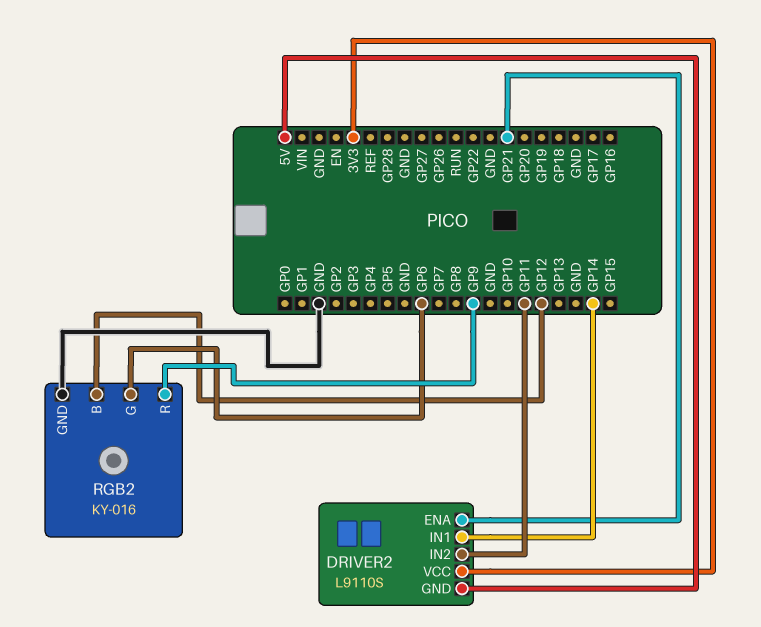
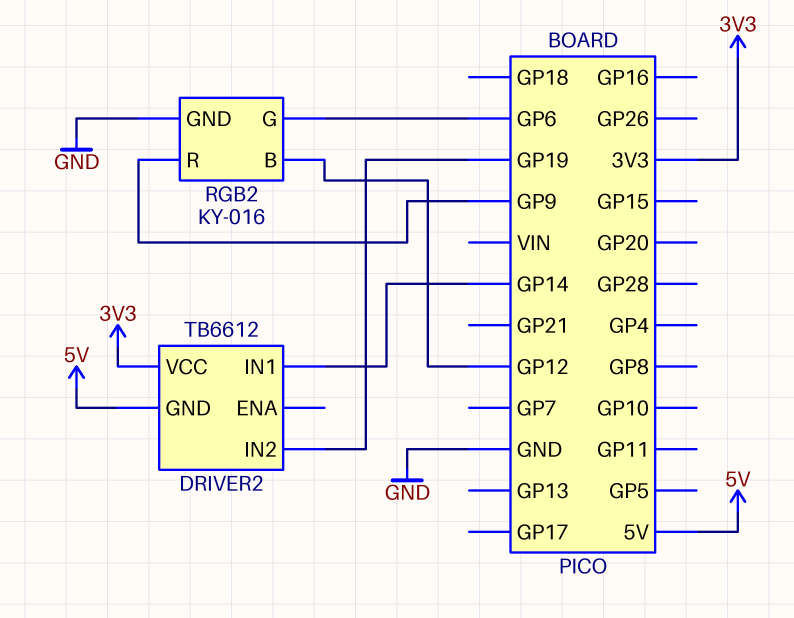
DRIVER2: L9110S -> TB6612
DRIVER2 pin ENA: GP21 -> none
DRIVER2 pin IN2: GP11 -> GP19

